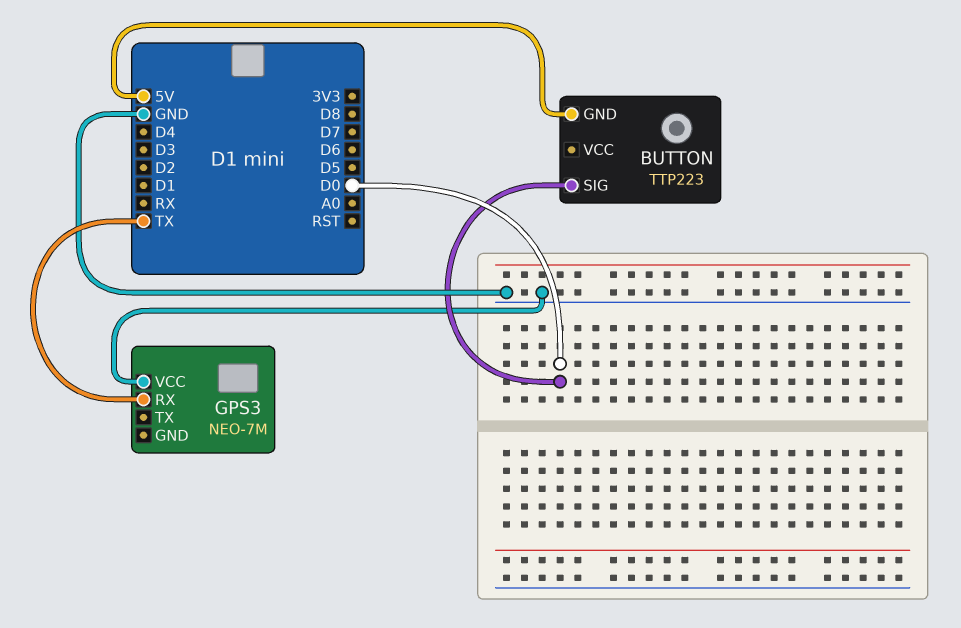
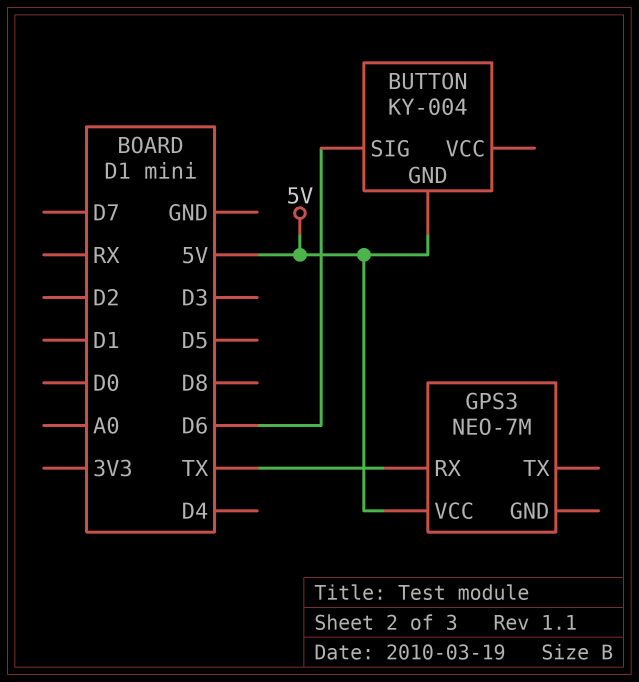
BUTTON: TTP223 -> KY-004
BUTTON pin SIG: D0 -> D6
GPS3 pin VCC: GND -> 5V

